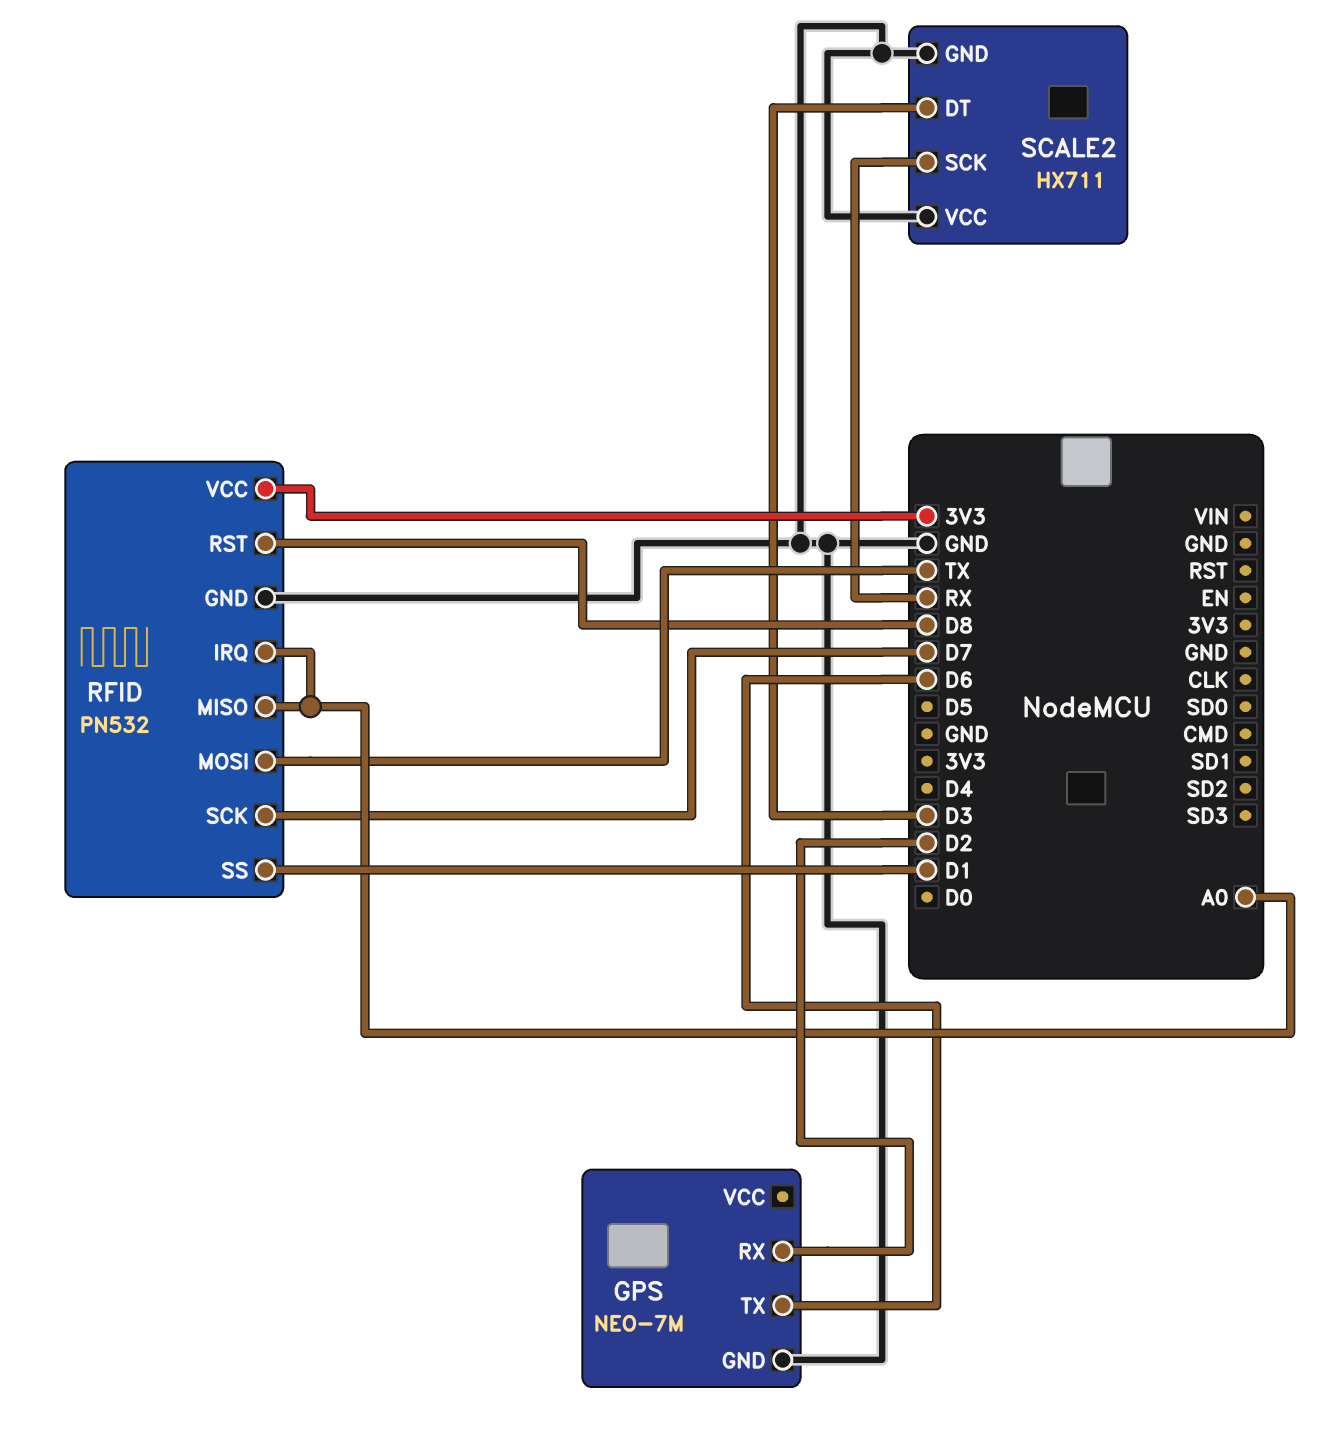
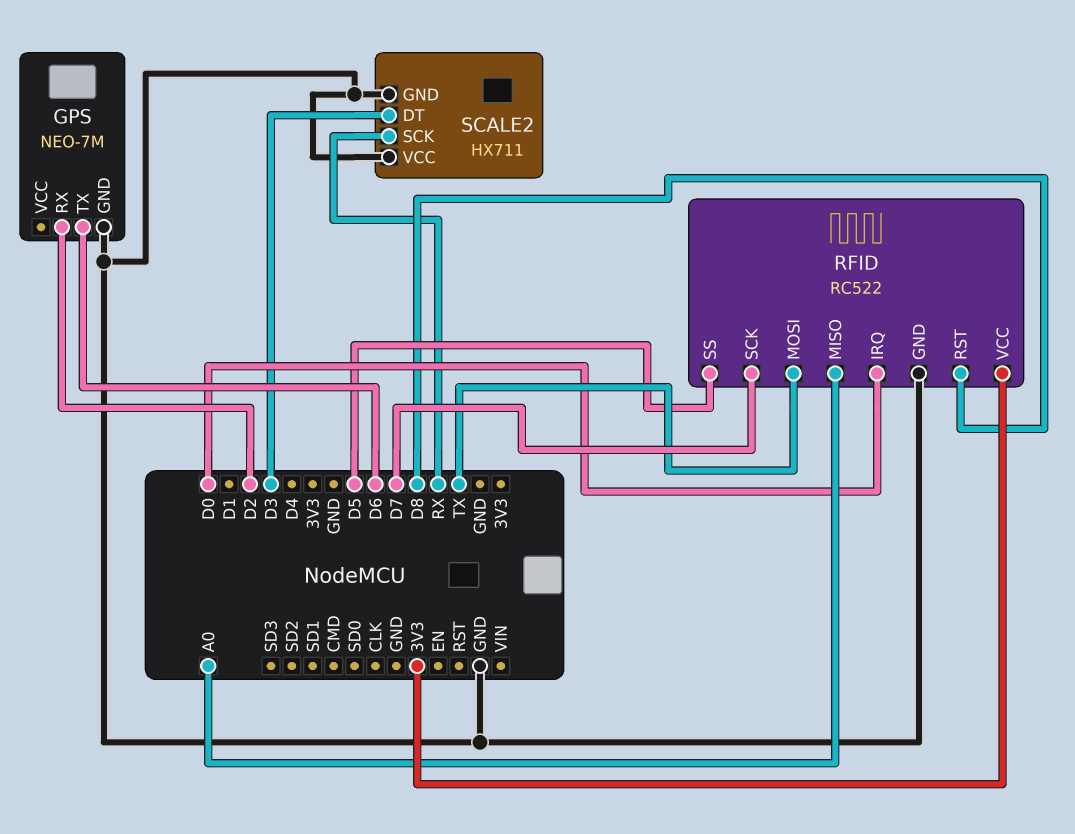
RFID: PN532 -> RC522
RFID pin IRQ: A0 -> D0
RFID pin SS: D1 -> D5

